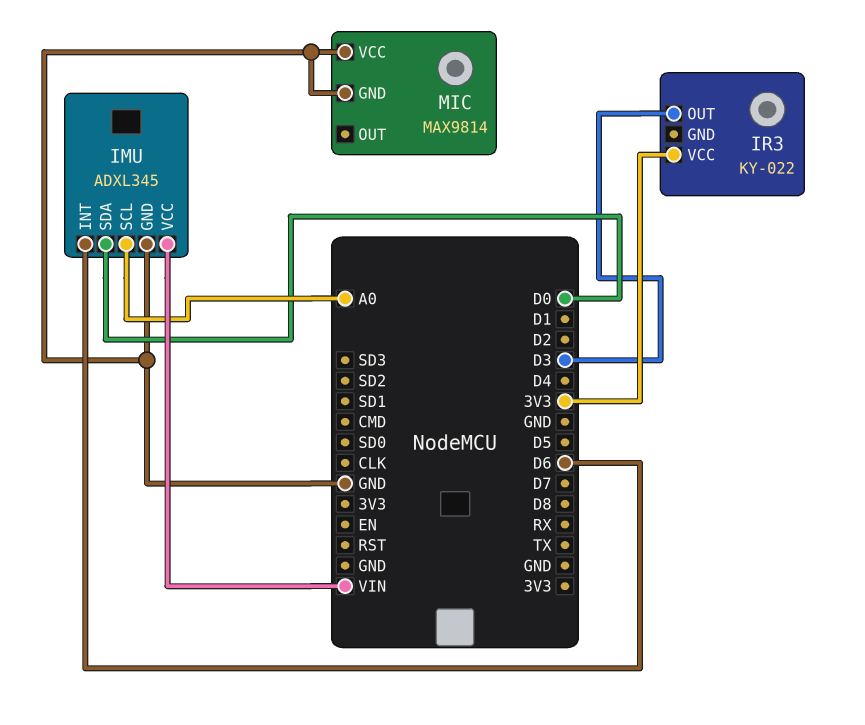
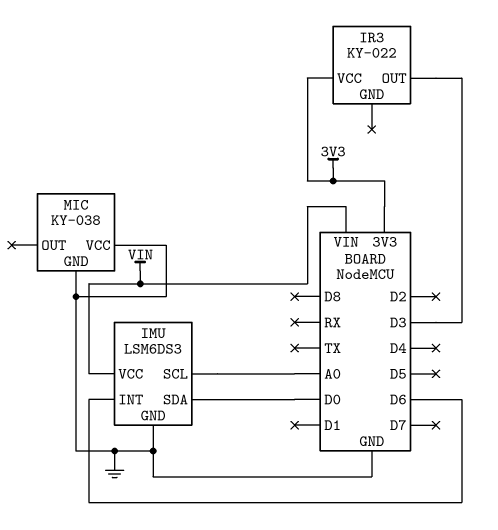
IMU: ADXL345 -> LSM6DS3
MIC: MAX9814 -> KY-038

